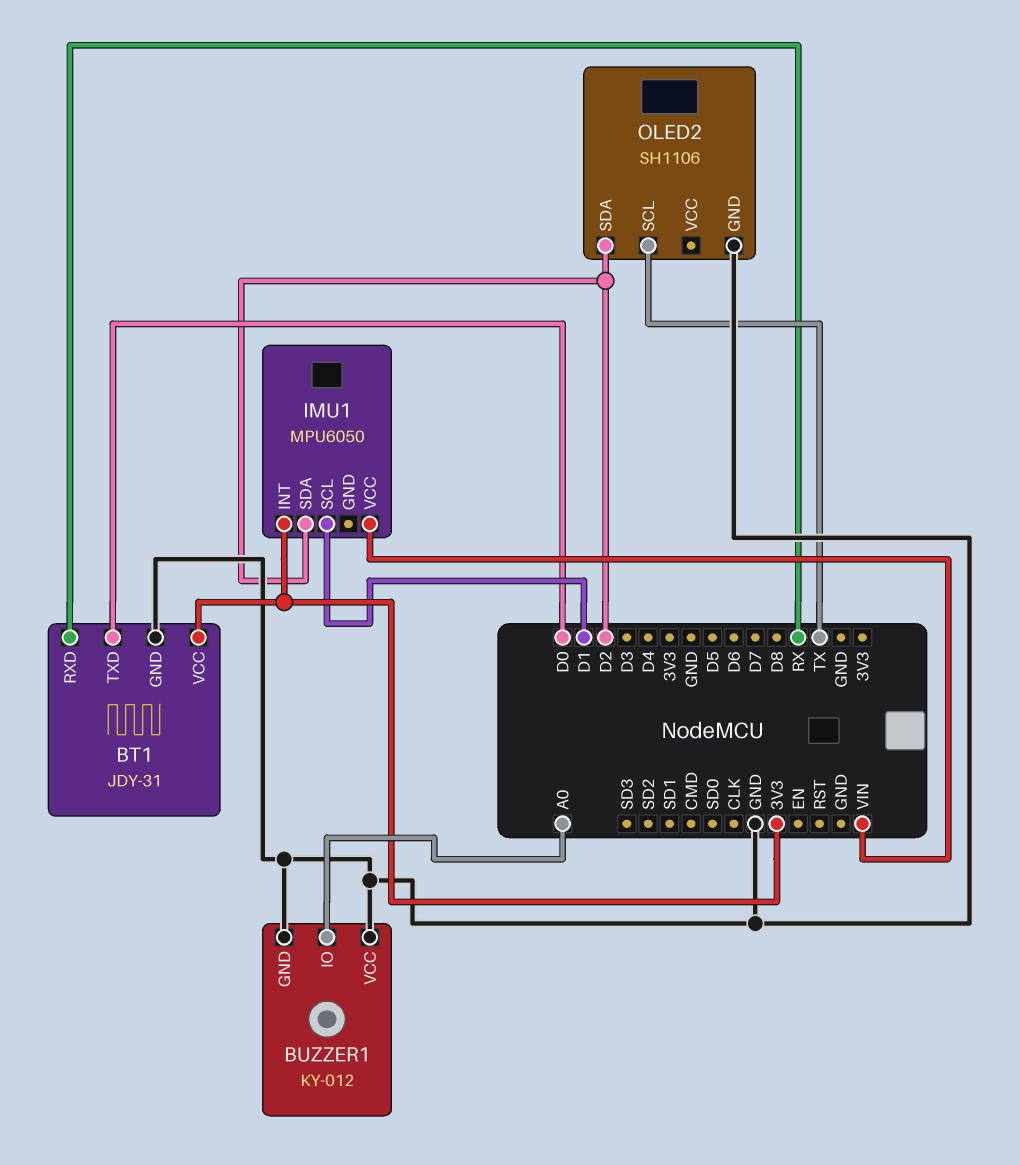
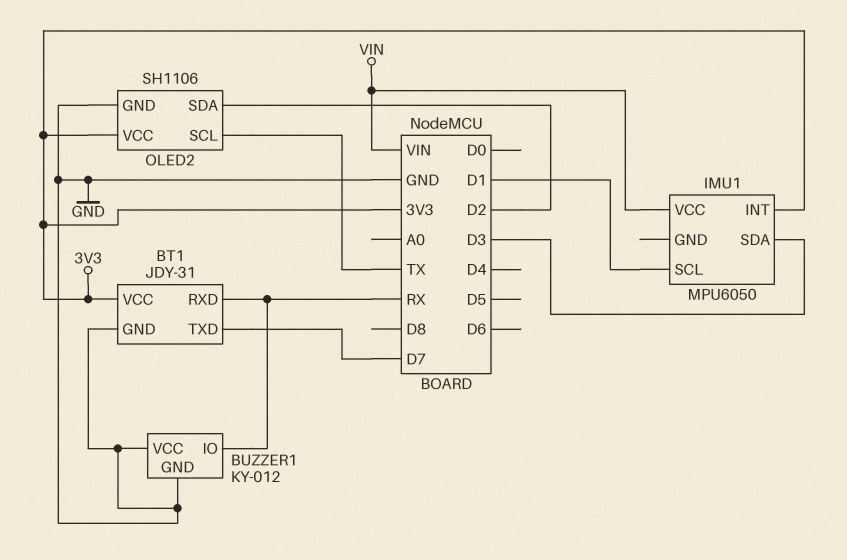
BT1 pin TXD: D0 -> D7
BUZZER1 pin IO: A0 -> RX
IMU1 pin SDA: D2 -> D3
OLED2 pin VCC: none -> 3V3

